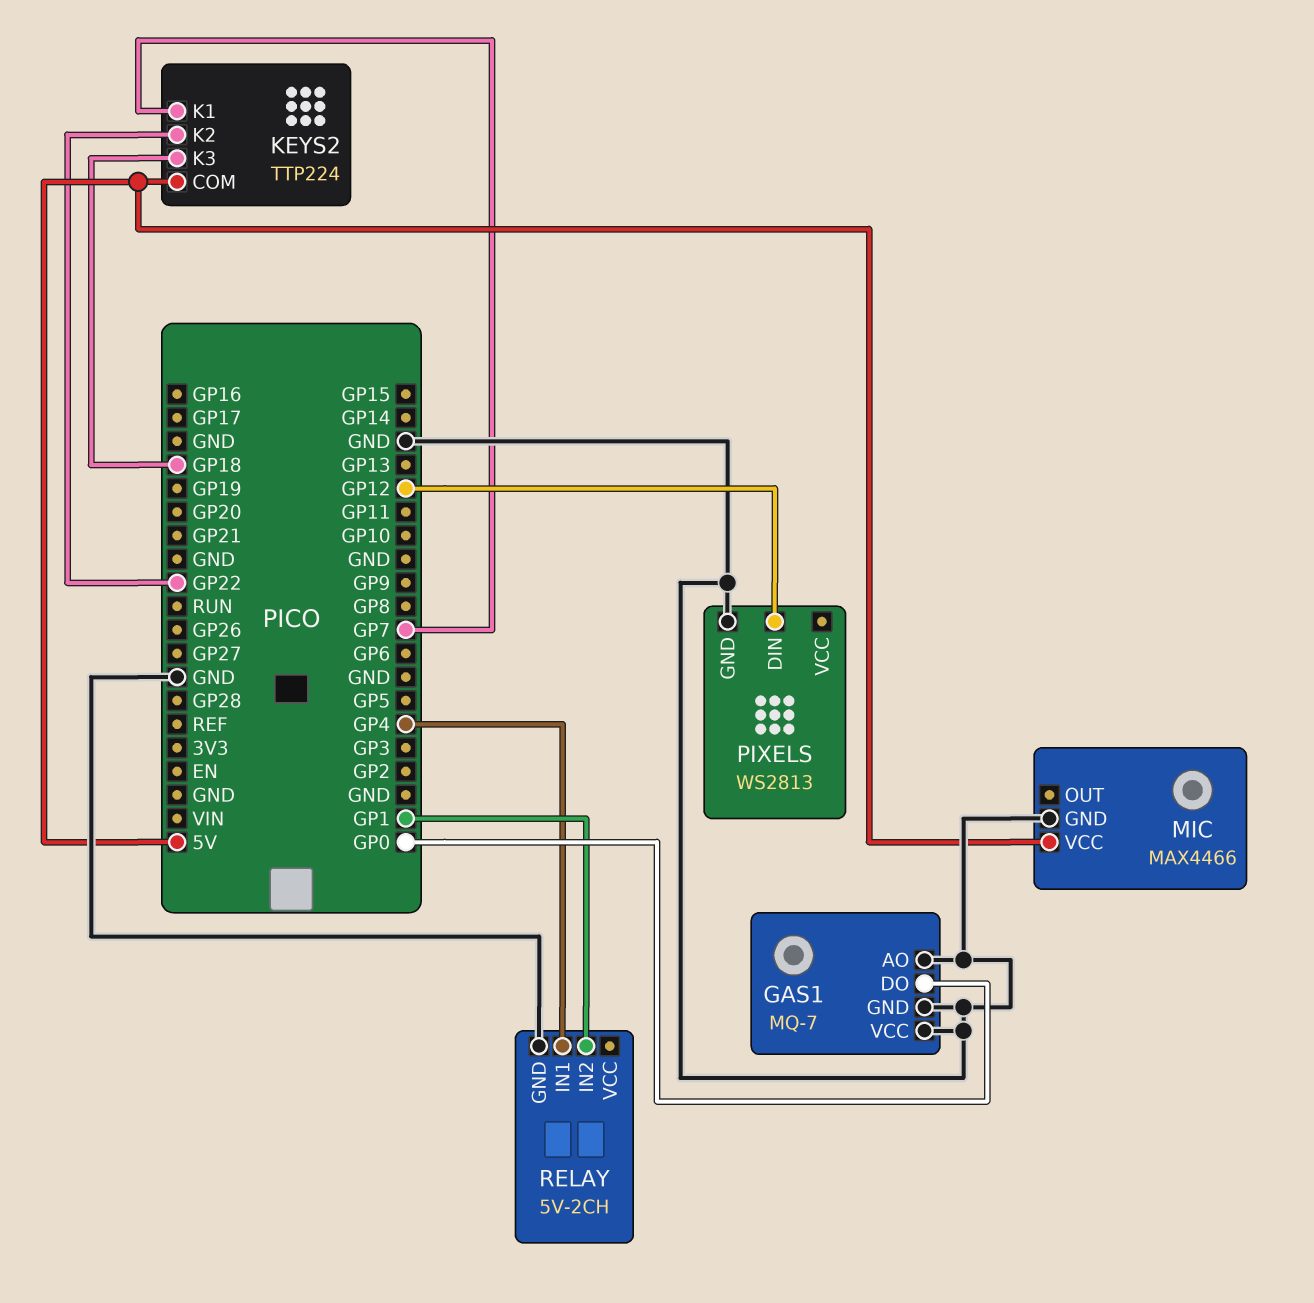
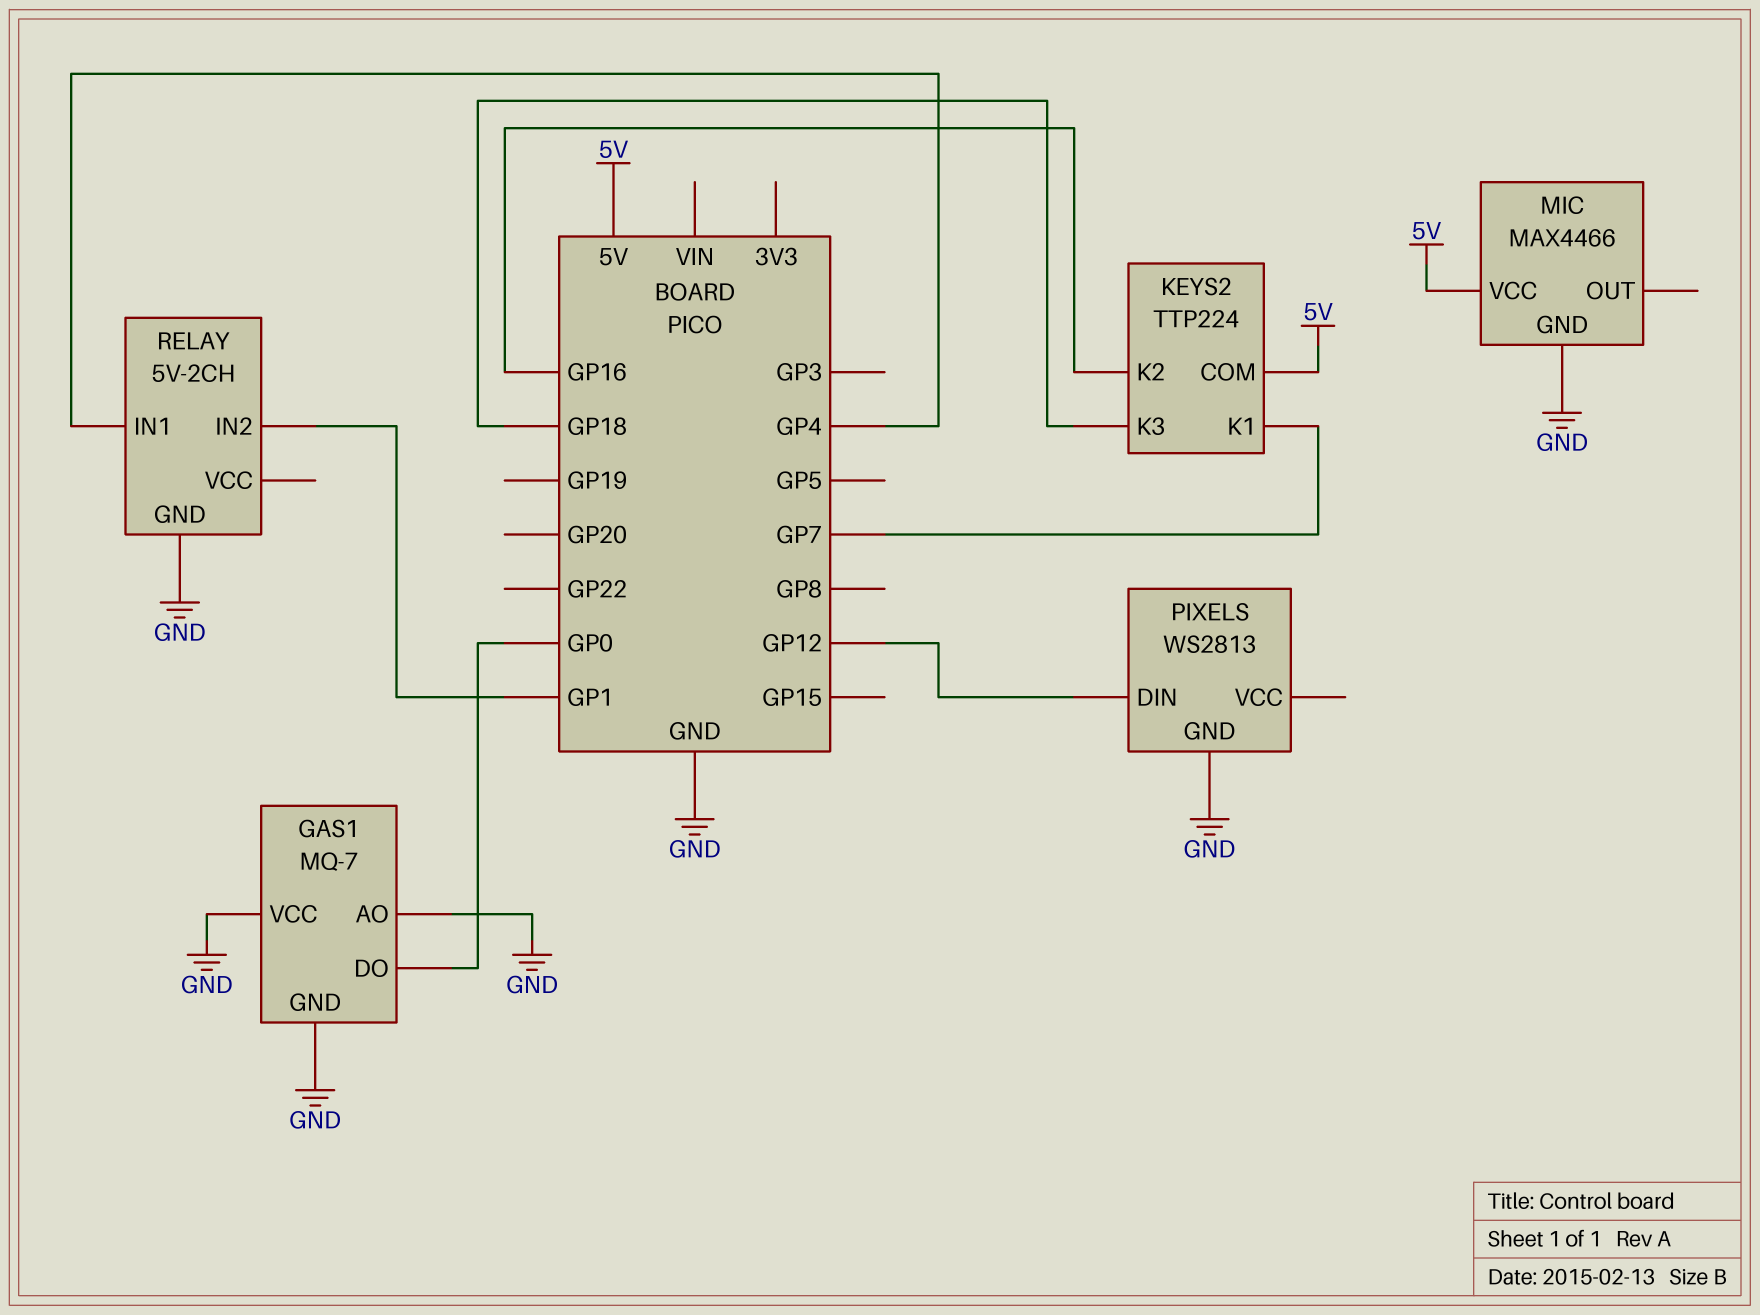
KEYS2 pin K2: GP22 -> GP16

